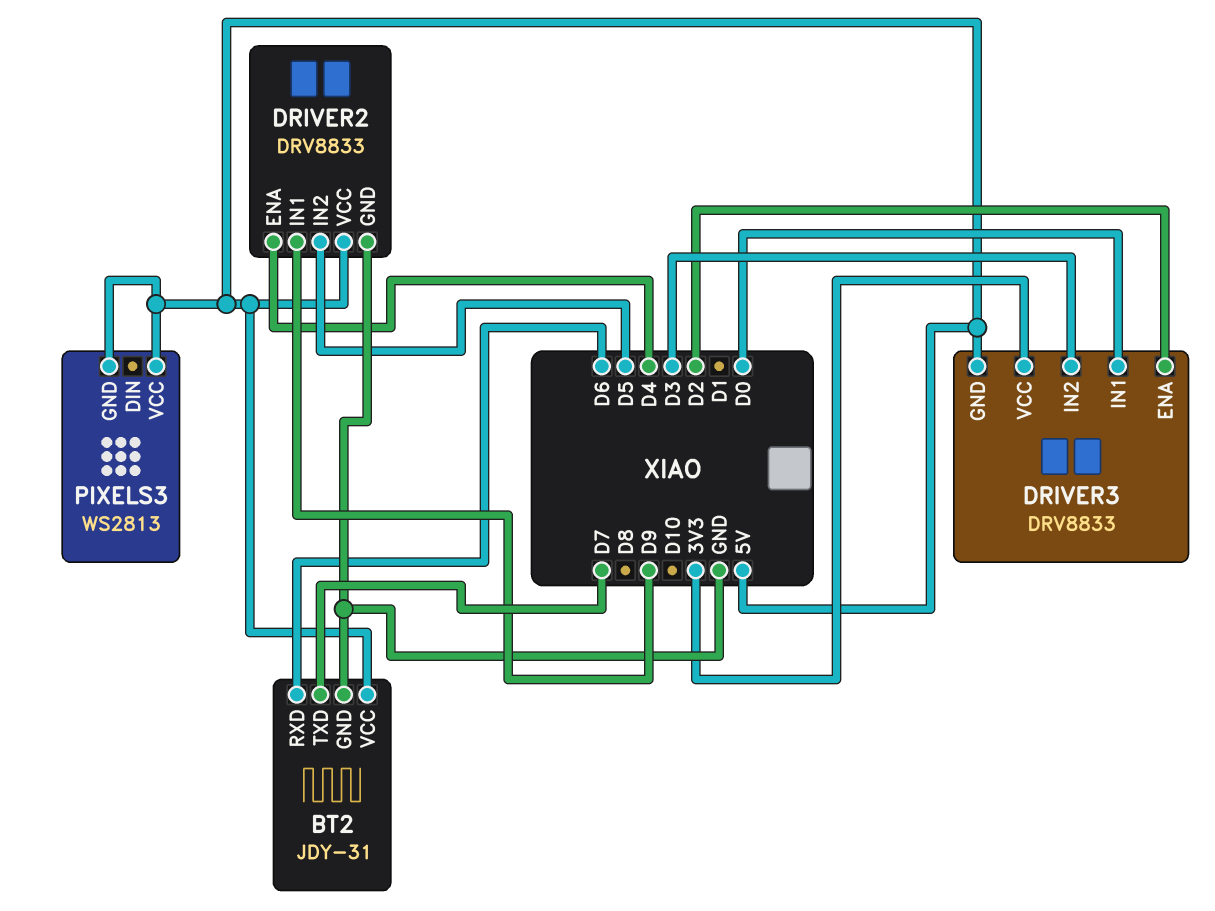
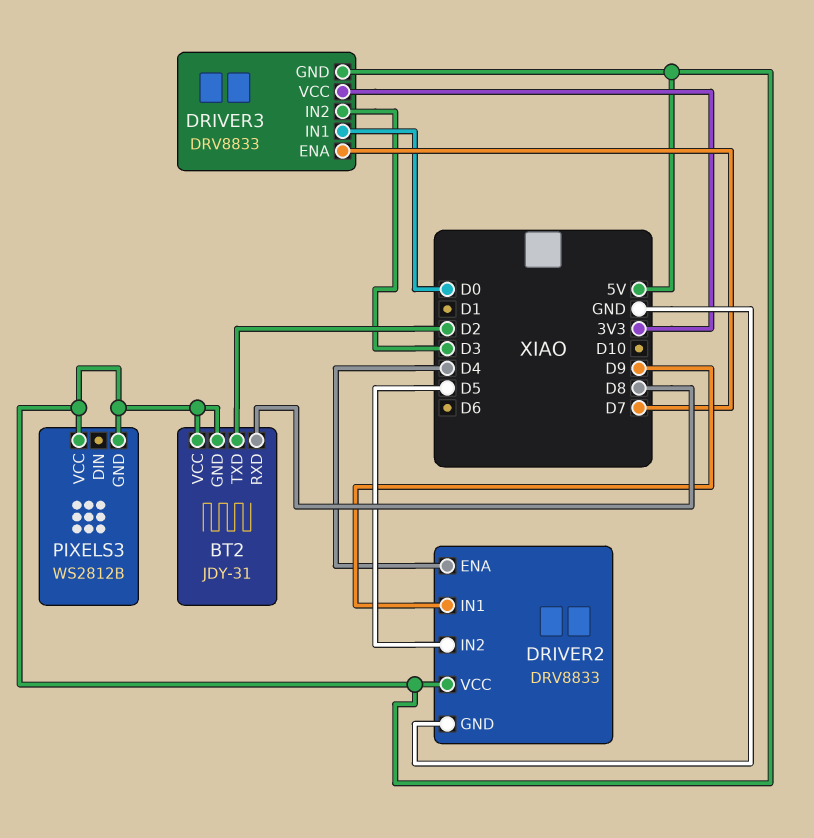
BT2 pin GND: GND -> 5V
BT2 pin RXD: D6 -> D8
BT2 pin TXD: D7 -> D2
DRIVER3 pin ENA: D2 -> D7
PIXELS3: WS2813 -> WS2812B

